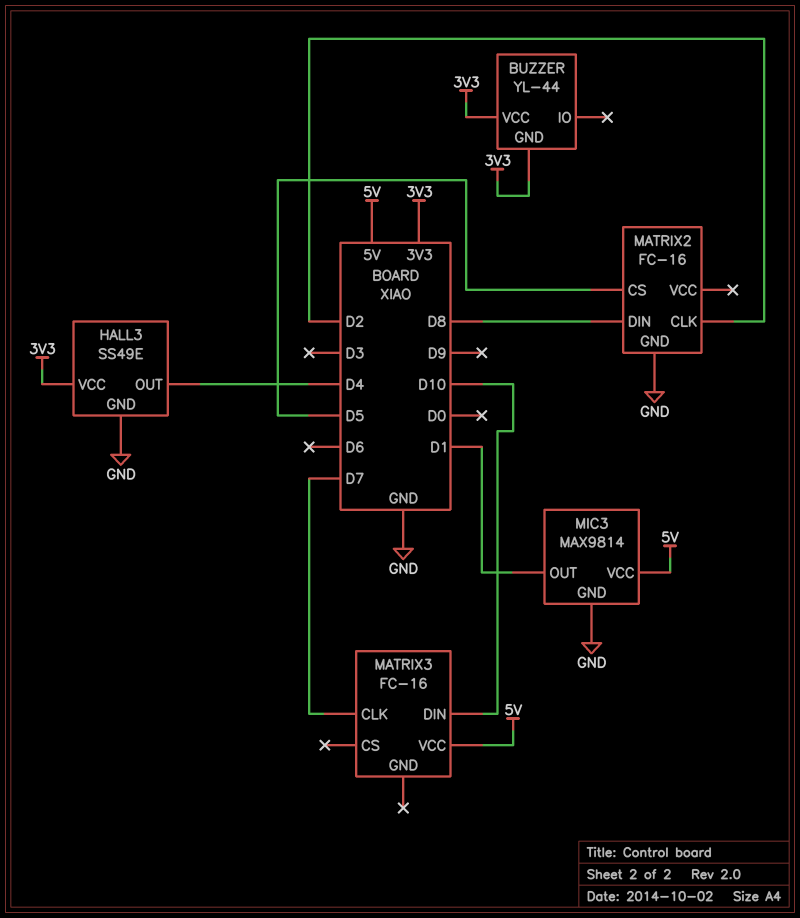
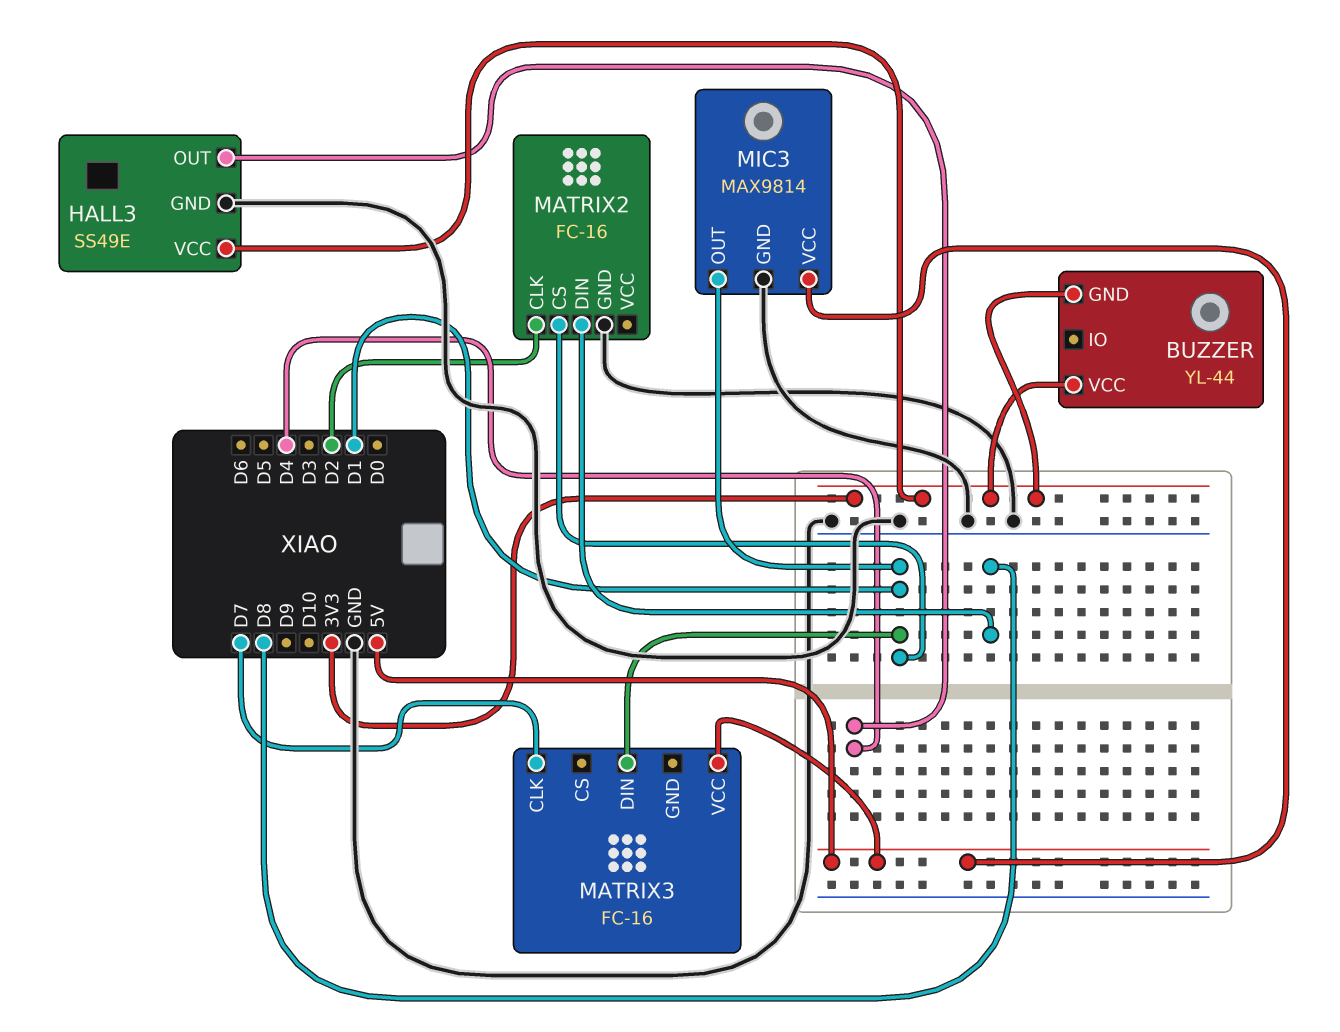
MATRIX2 pin CS: D5 -> D1
MATRIX3 pin DIN: D10 -> D1

